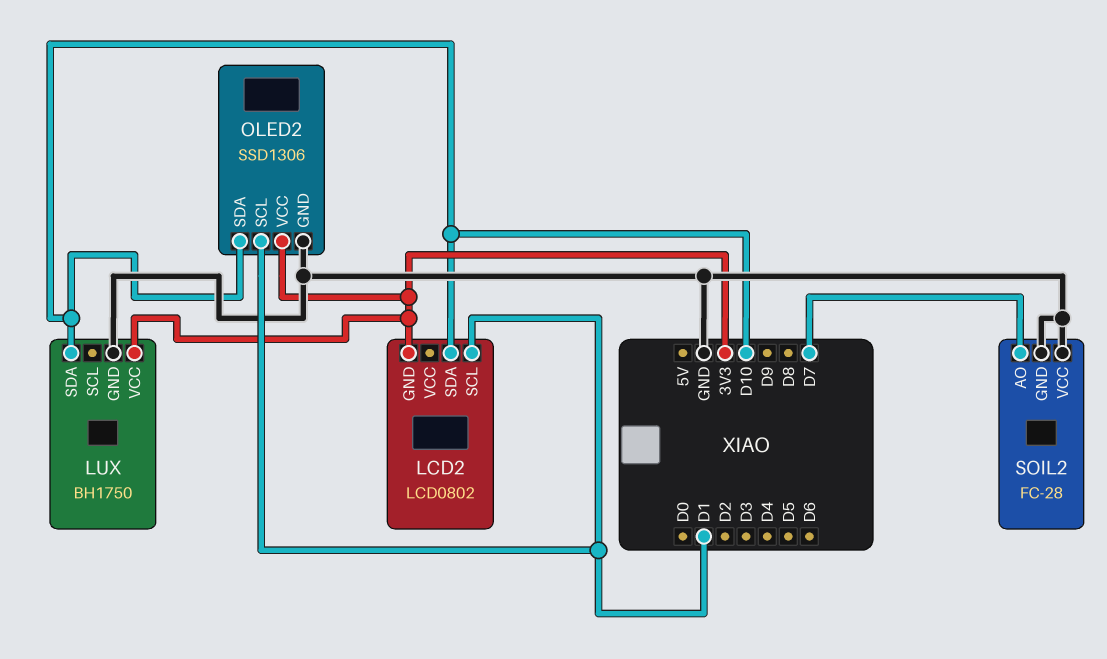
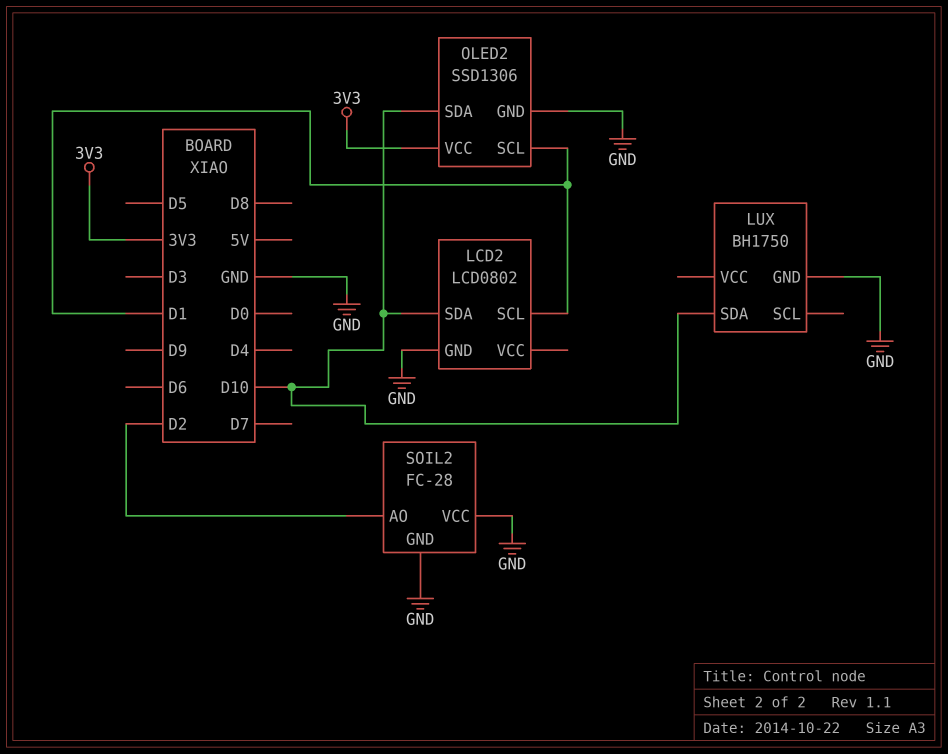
LCD2 pin GND: 3V3 -> GND
LUX pin VCC: 3V3 -> none
SOIL2 pin AO: D7 -> D2

